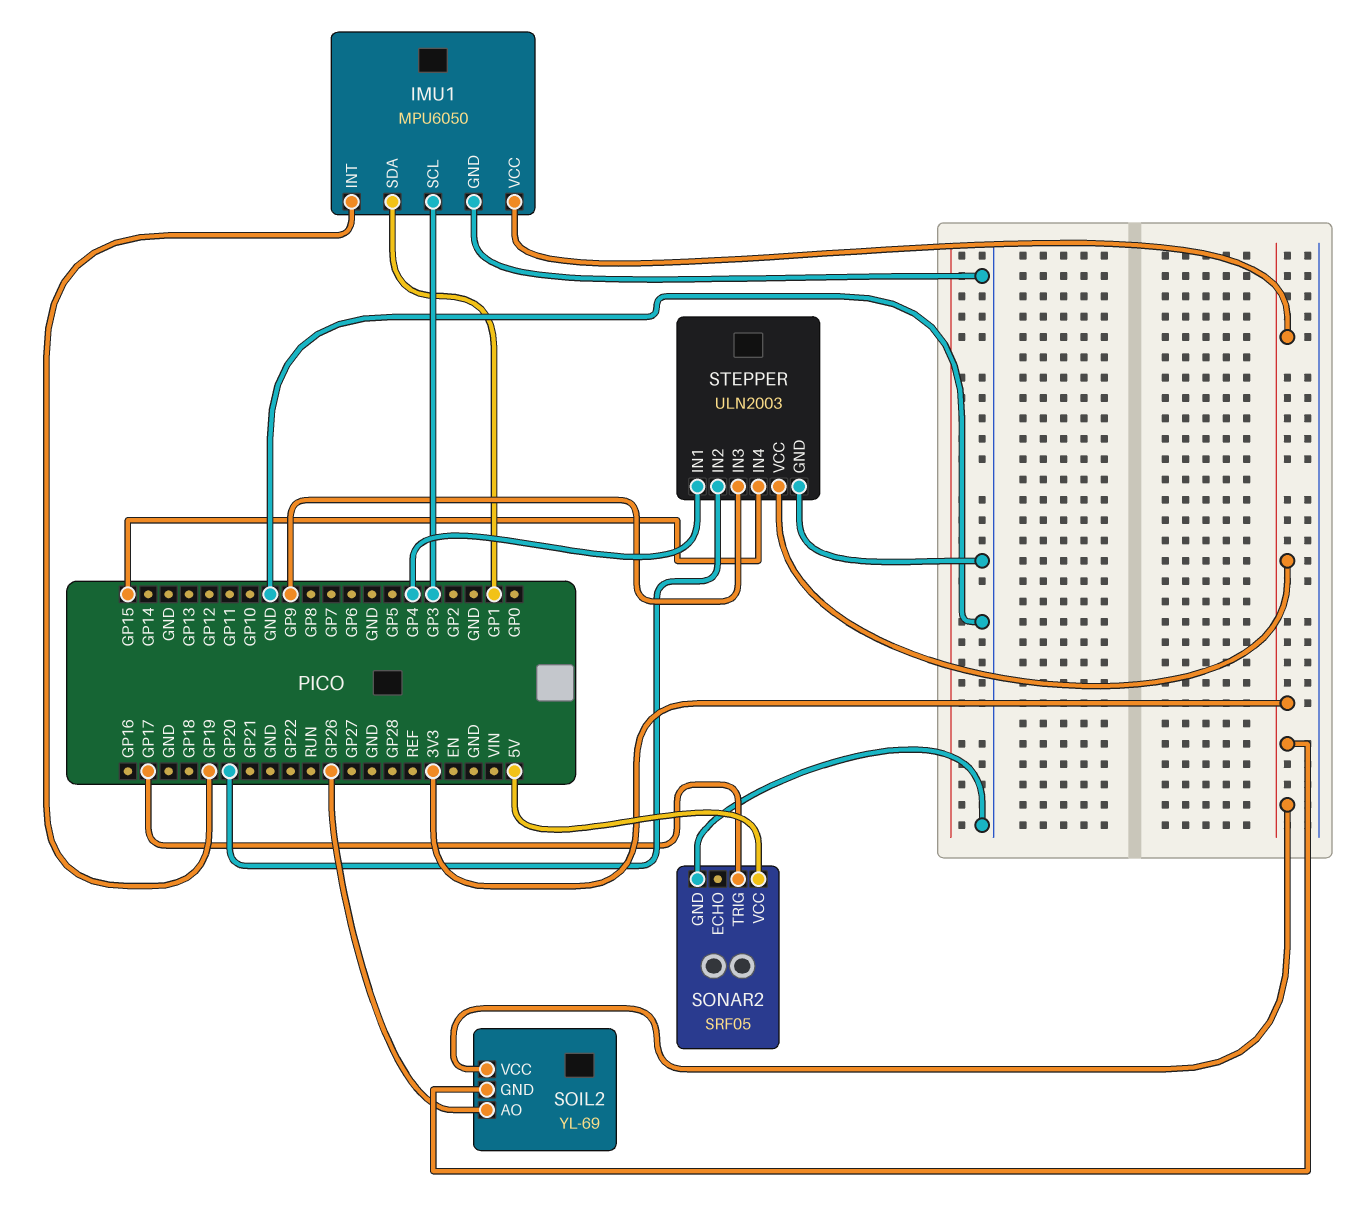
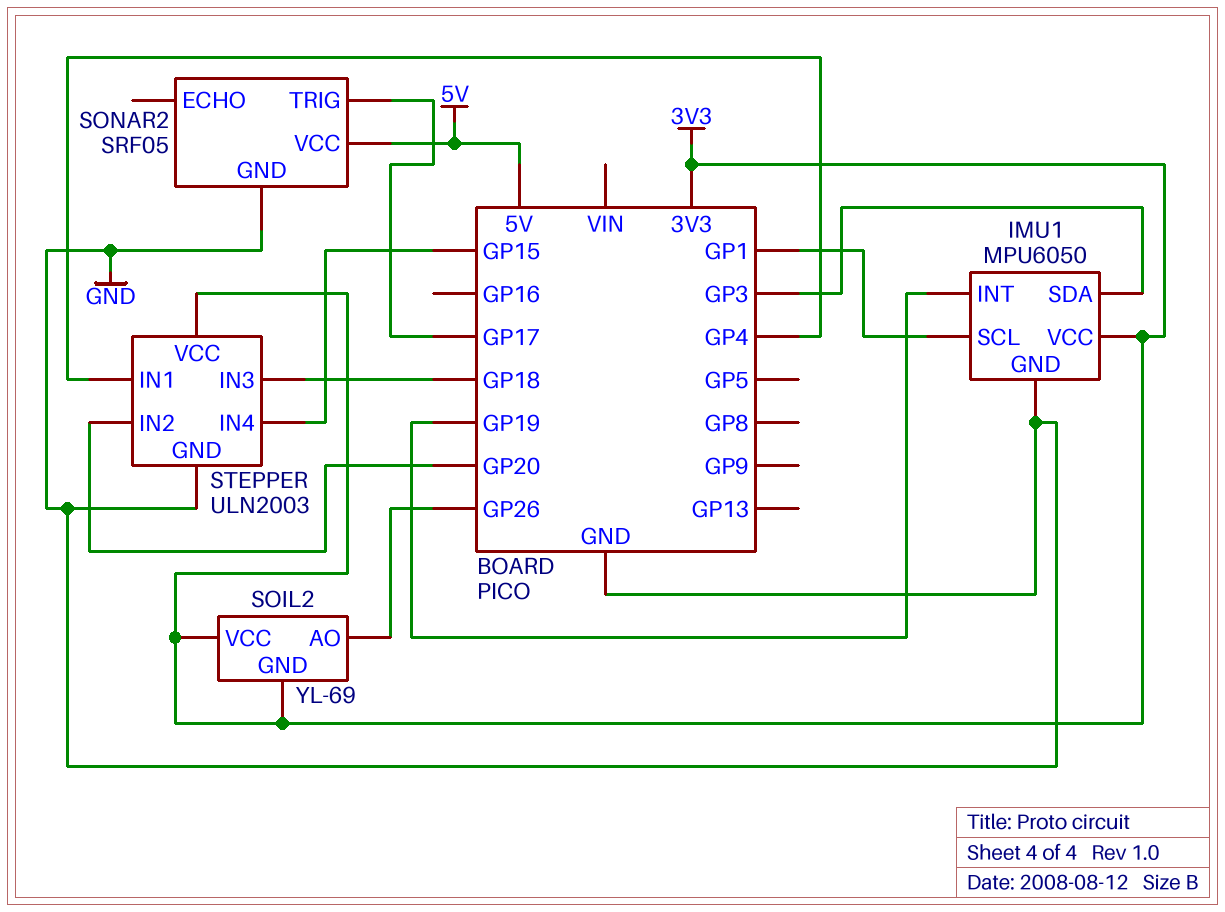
IMU1 pin SCL: GP3 -> GP1
IMU1 pin SDA: GP1 -> GP3
STEPPER pin IN3: GP9 -> GP18

